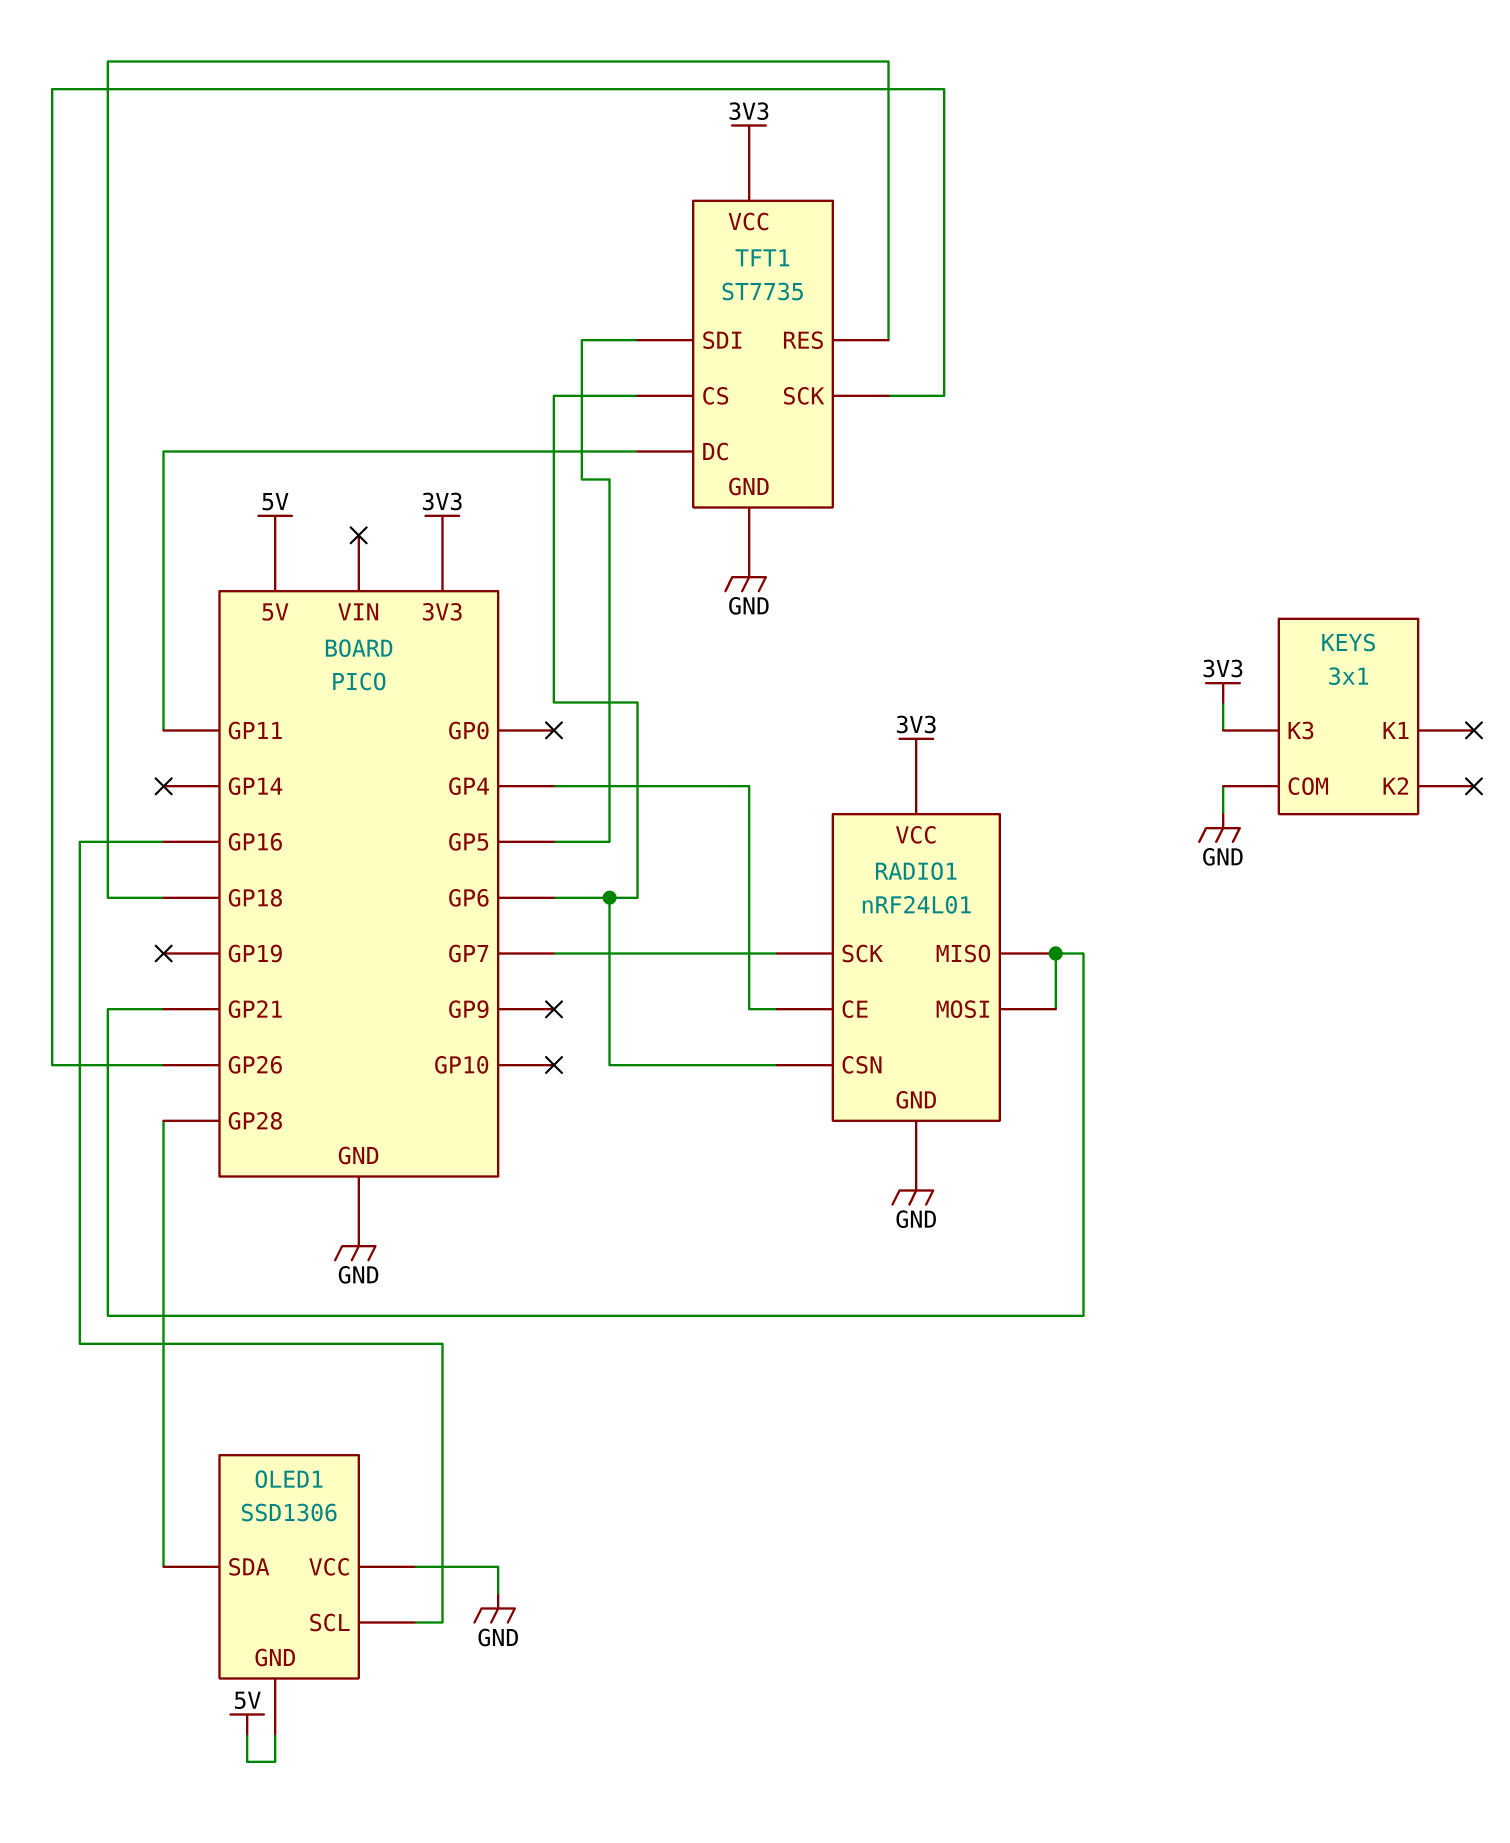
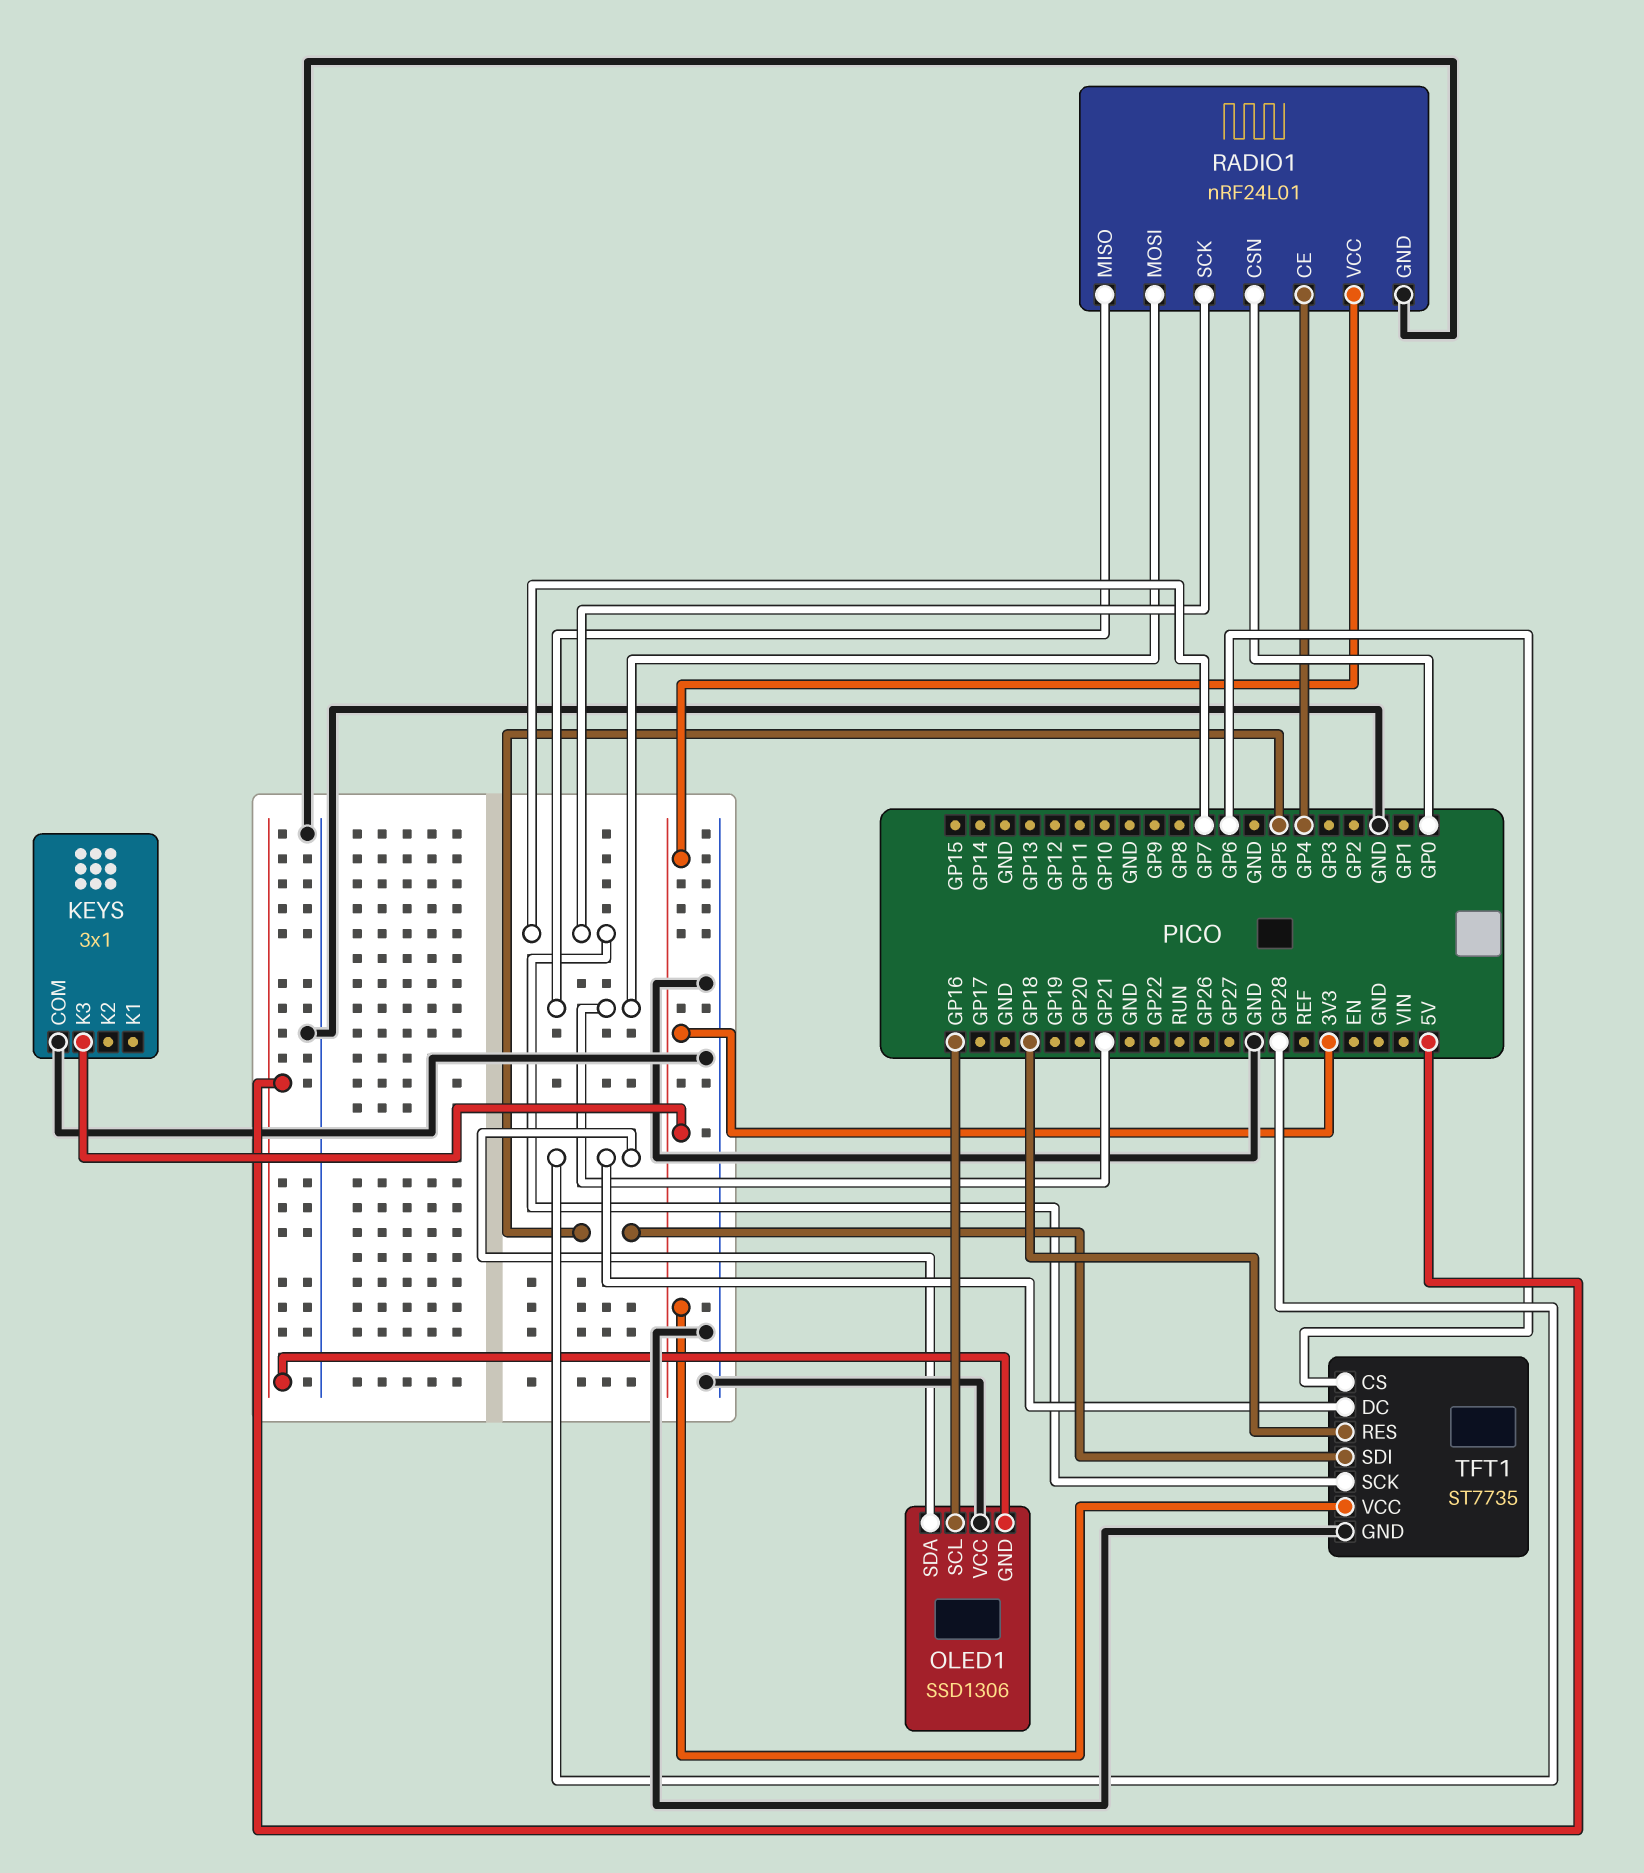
RADIO1 pin CSN: GP6 -> GP0
TFT1 pin DC: GP11 -> GP28
TFT1 pin SCK: GP26 -> GP7

